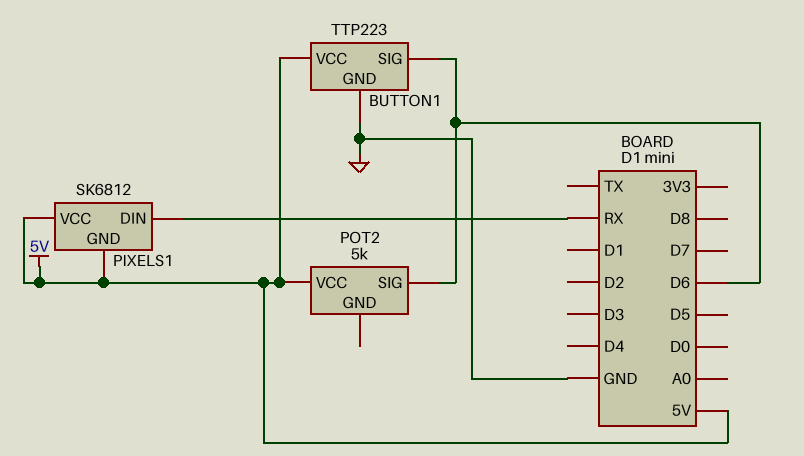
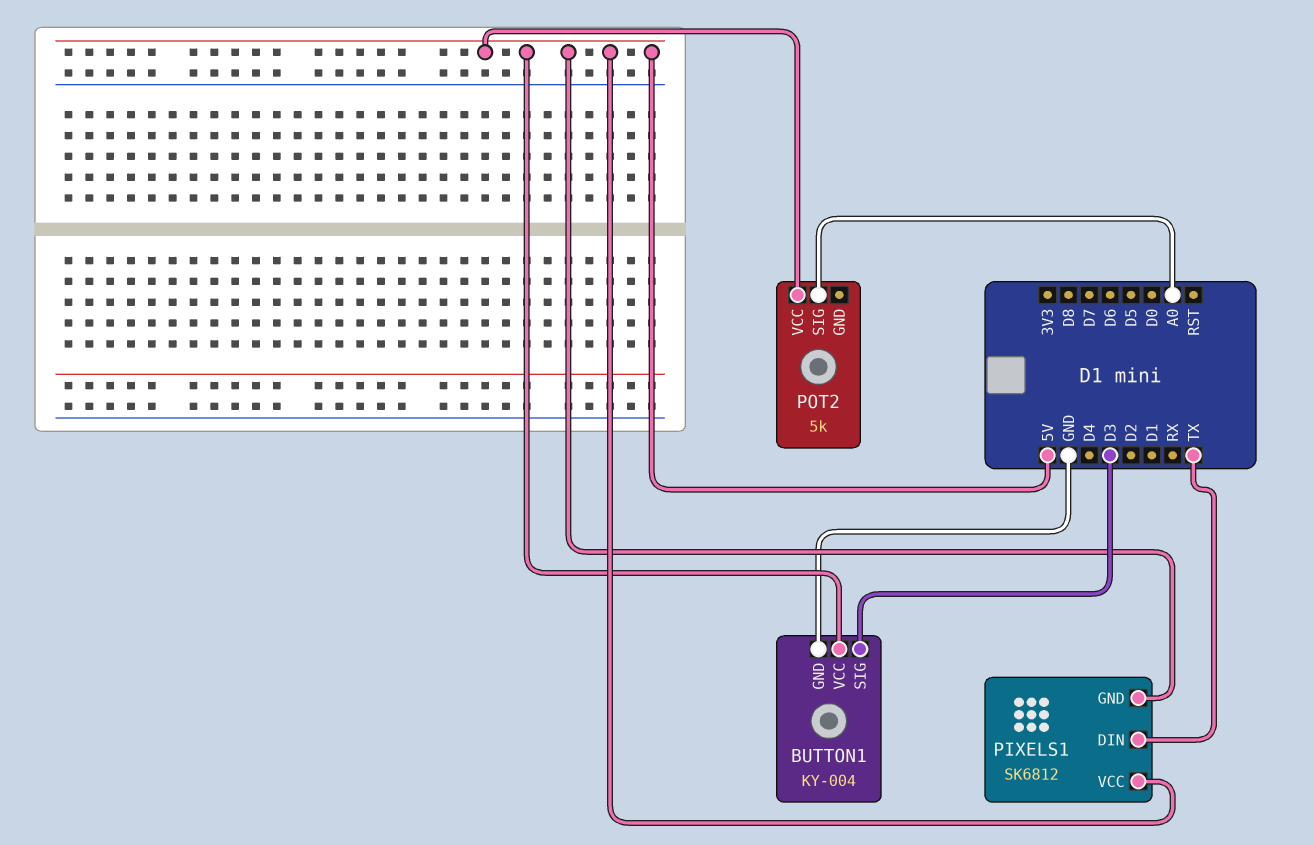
BUTTON1: TTP223 -> KY-004
BUTTON1 pin SIG: D6 -> D3
PIXELS1 pin DIN: RX -> TX
POT2 pin SIG: D6 -> A0

